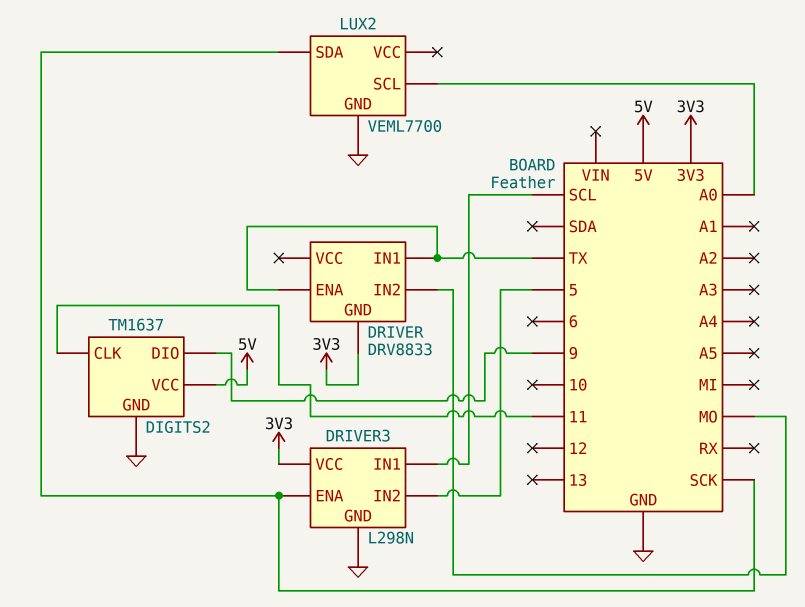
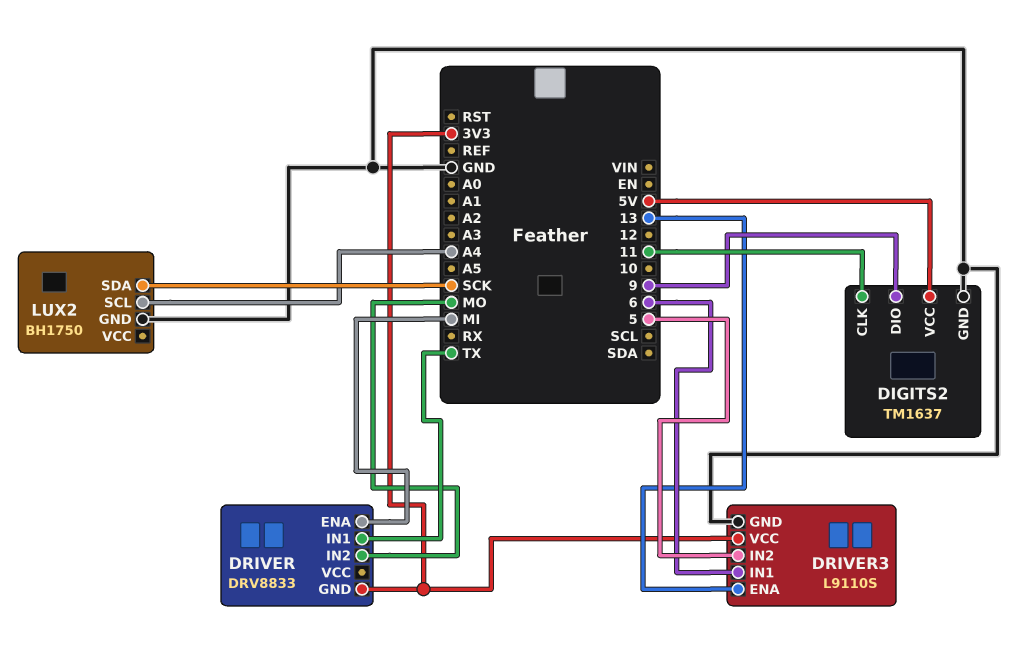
DRIVER pin ENA: TX -> MI
DRIVER3: L298N -> L9110S
DRIVER3 pin ENA: SCK -> 13
DRIVER3 pin IN1: SCL -> 6
LUX2: VEML7700 -> BH1750
LUX2 pin SCL: A0 -> A4

